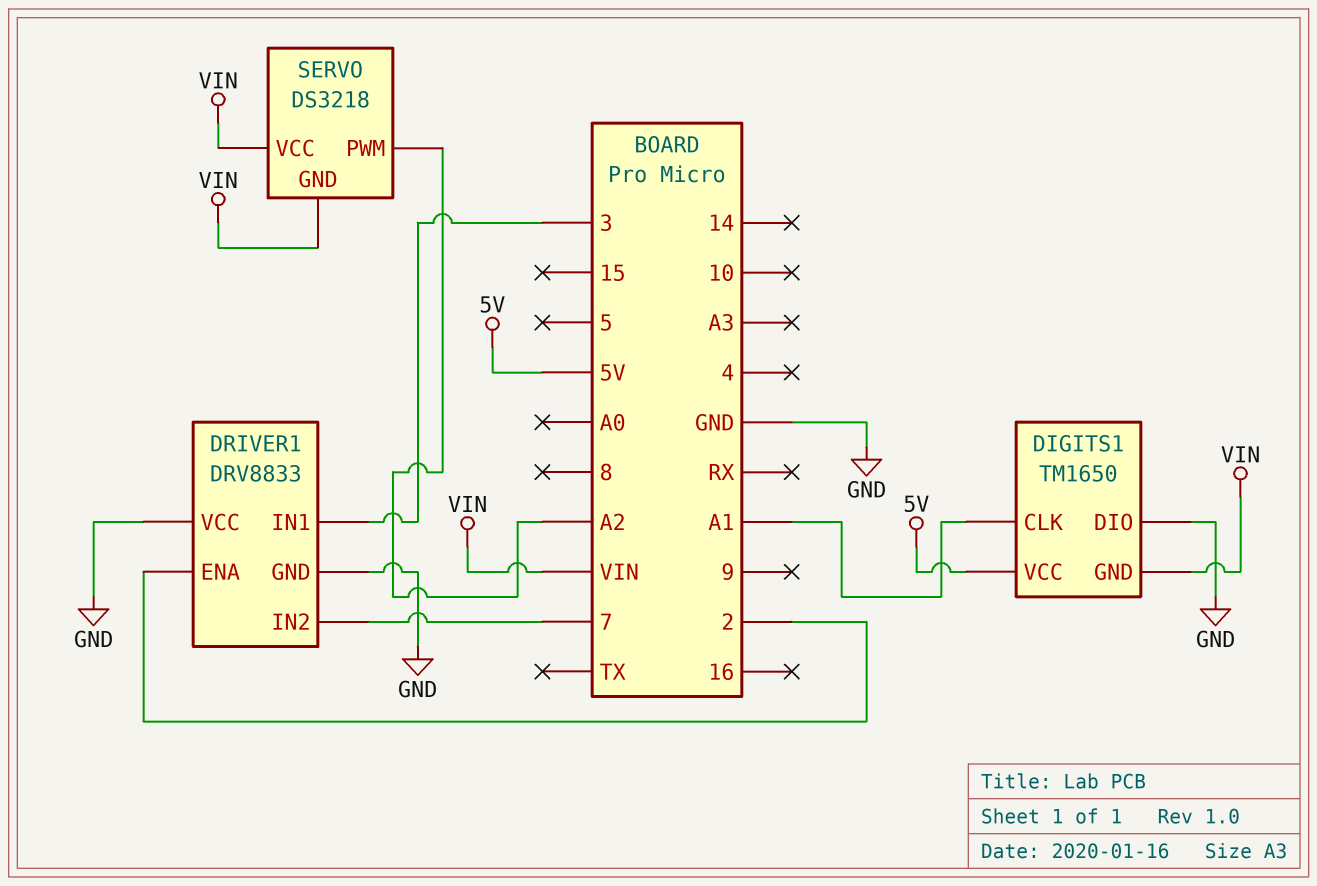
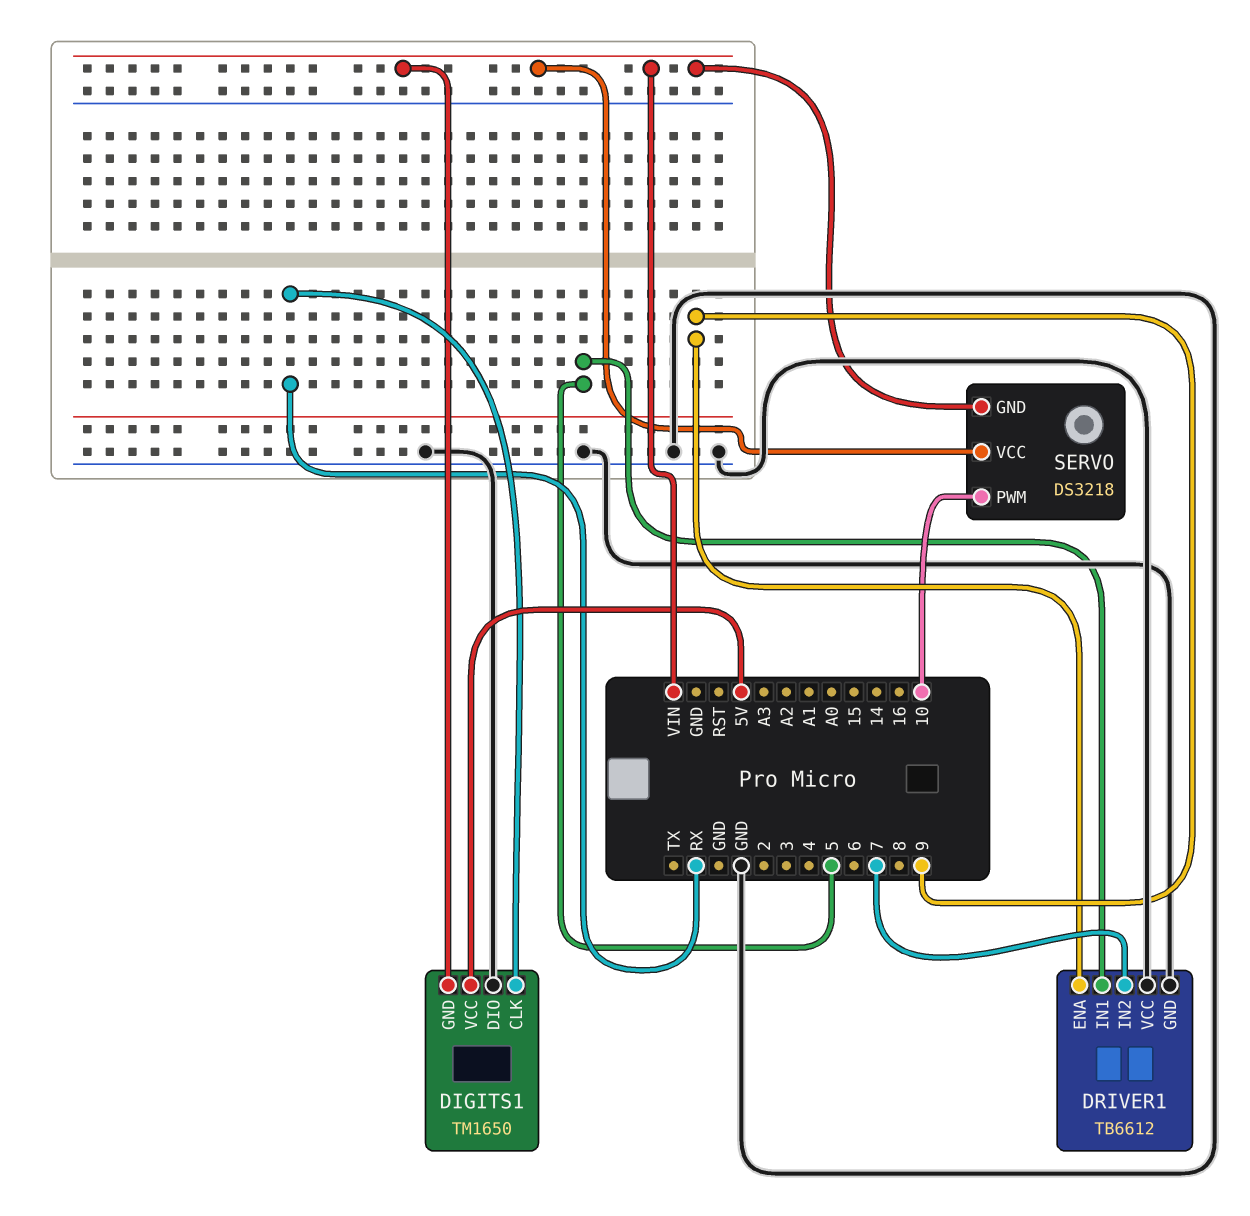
DIGITS1 pin CLK: A1 -> RX
DRIVER1: DRV8833 -> TB6612
DRIVER1 pin ENA: 2 -> 9
DRIVER1 pin IN1: 3 -> 5
SERVO pin PWM: A2 -> 10

